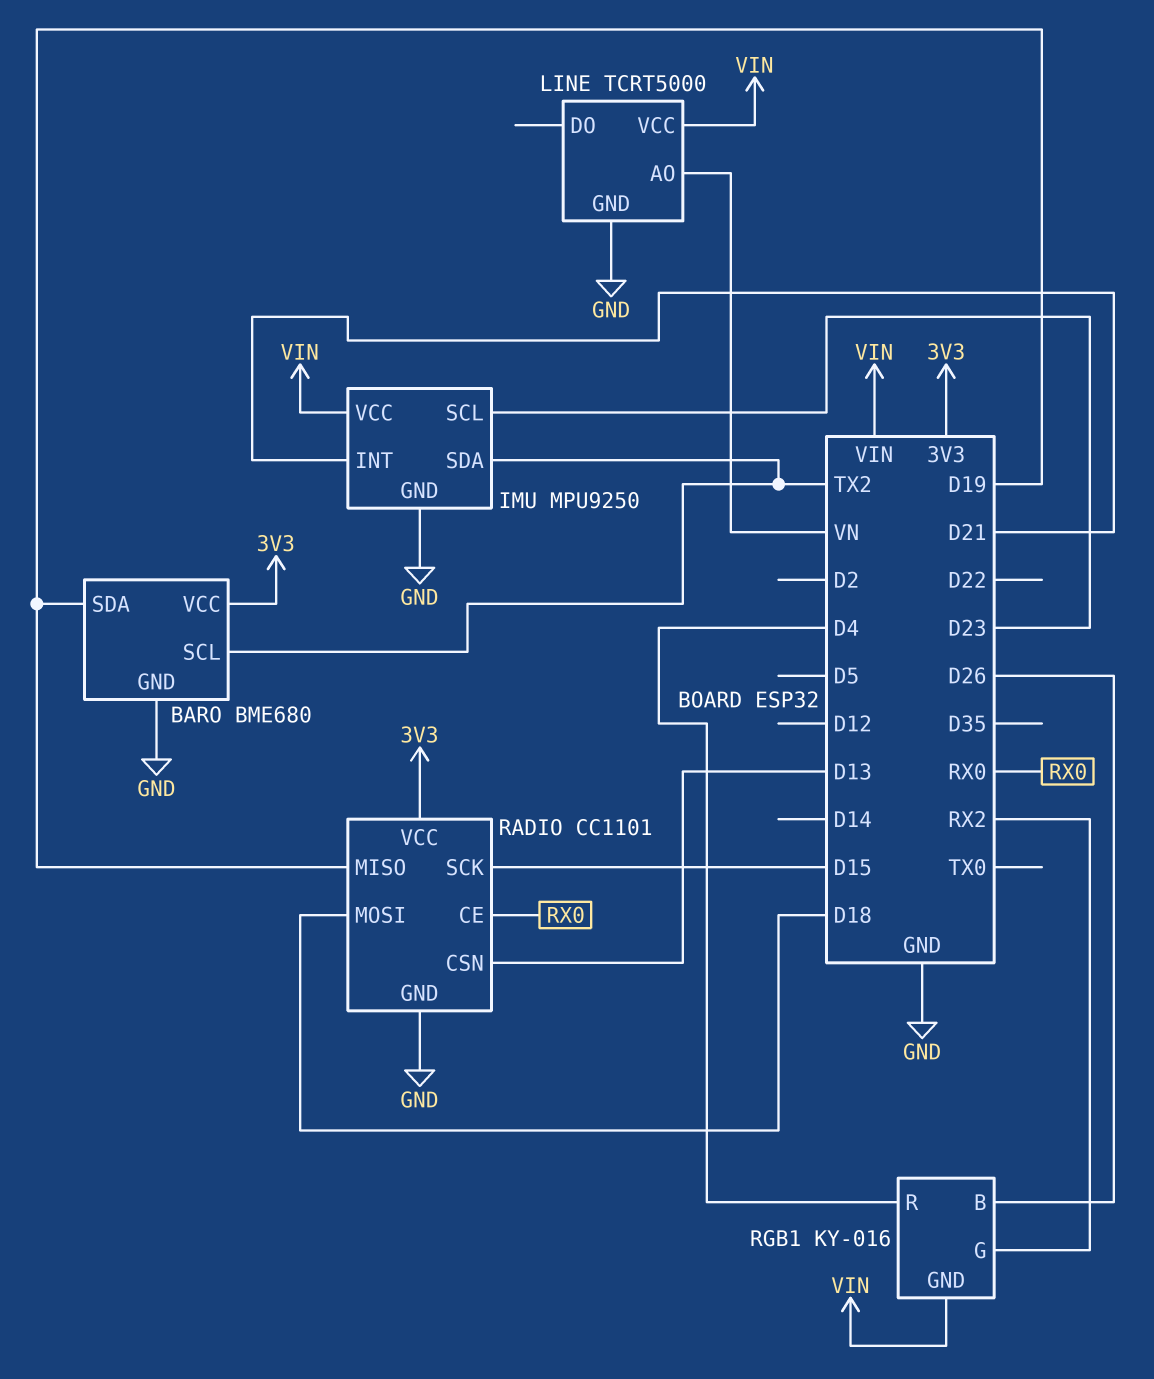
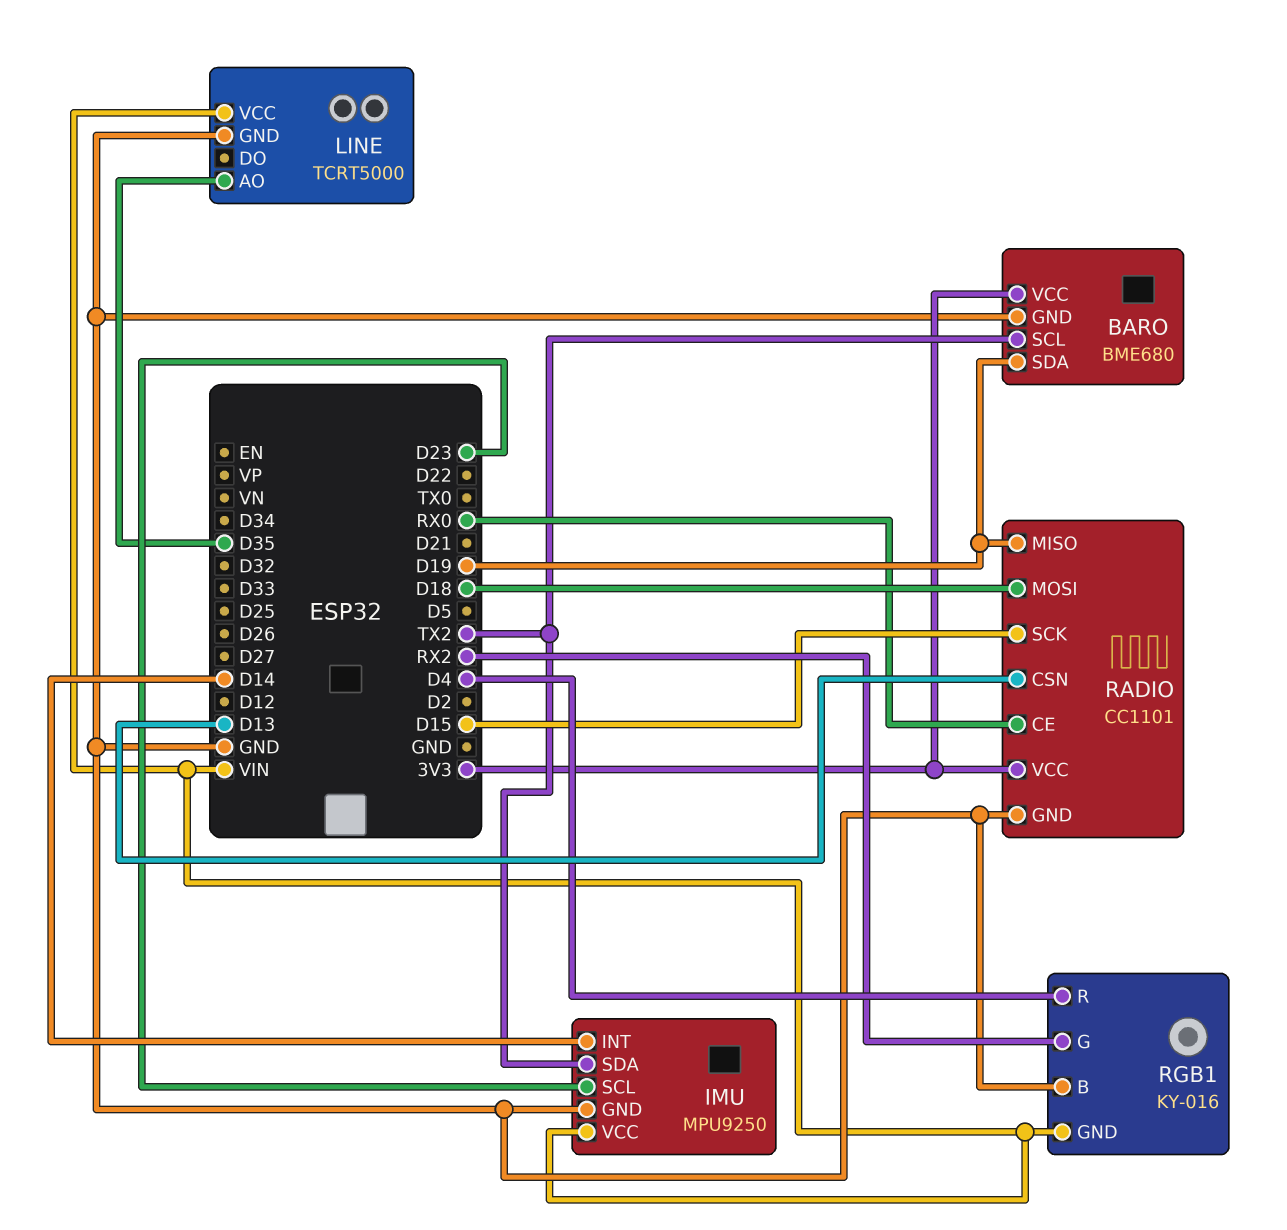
IMU pin INT: D21 -> D14
LINE pin AO: VN -> D35
RGB1 pin B: D26 -> GND

